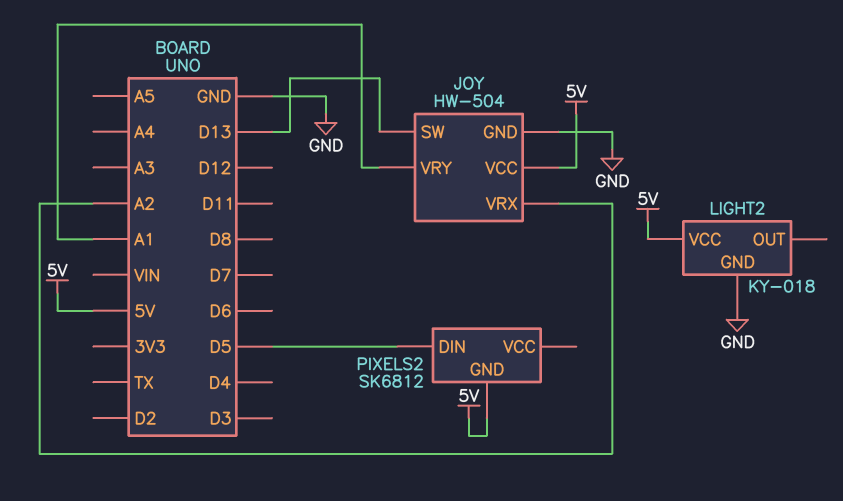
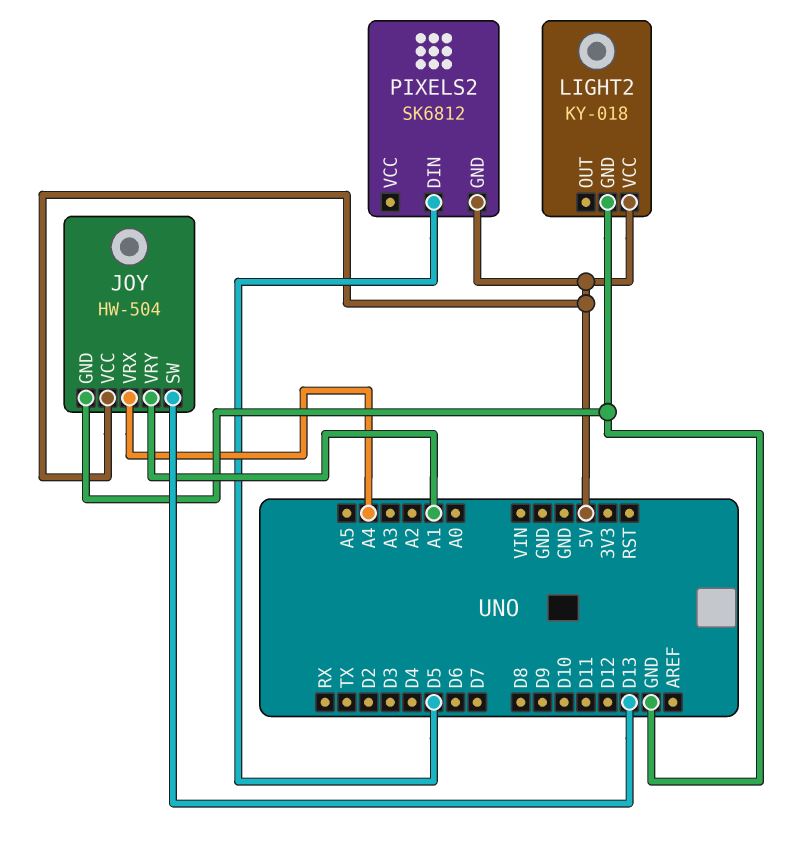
JOY pin VRX: A2 -> A4

